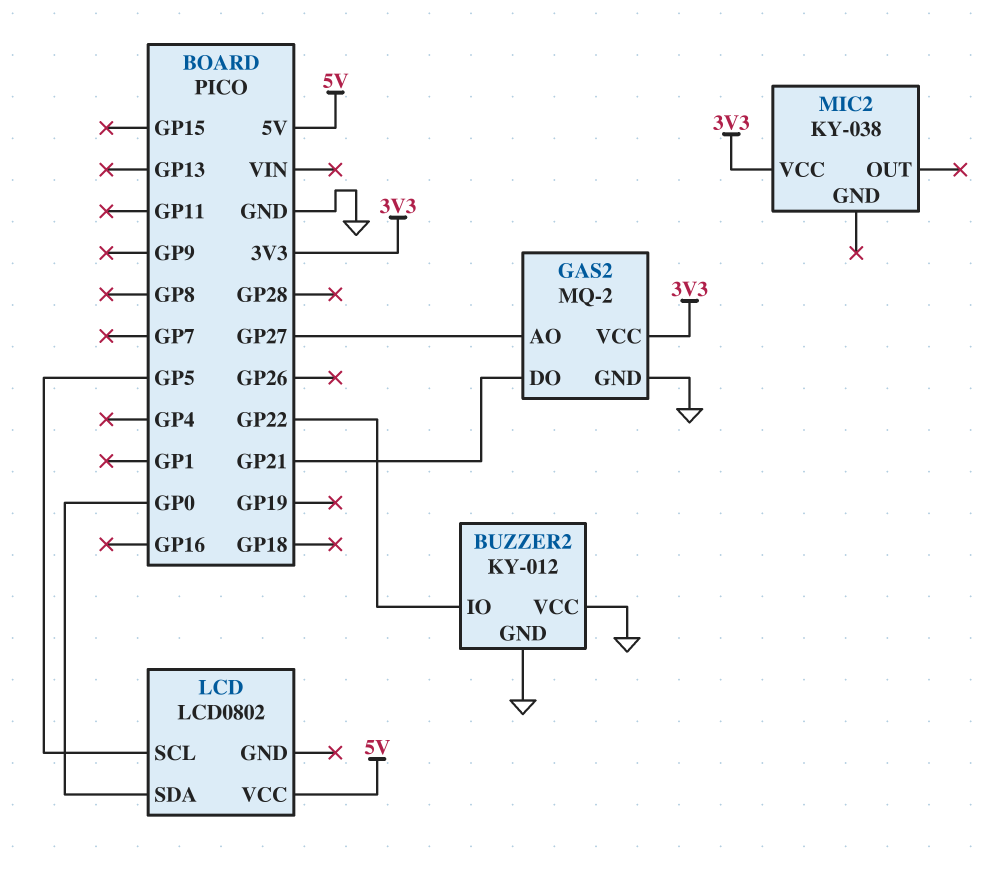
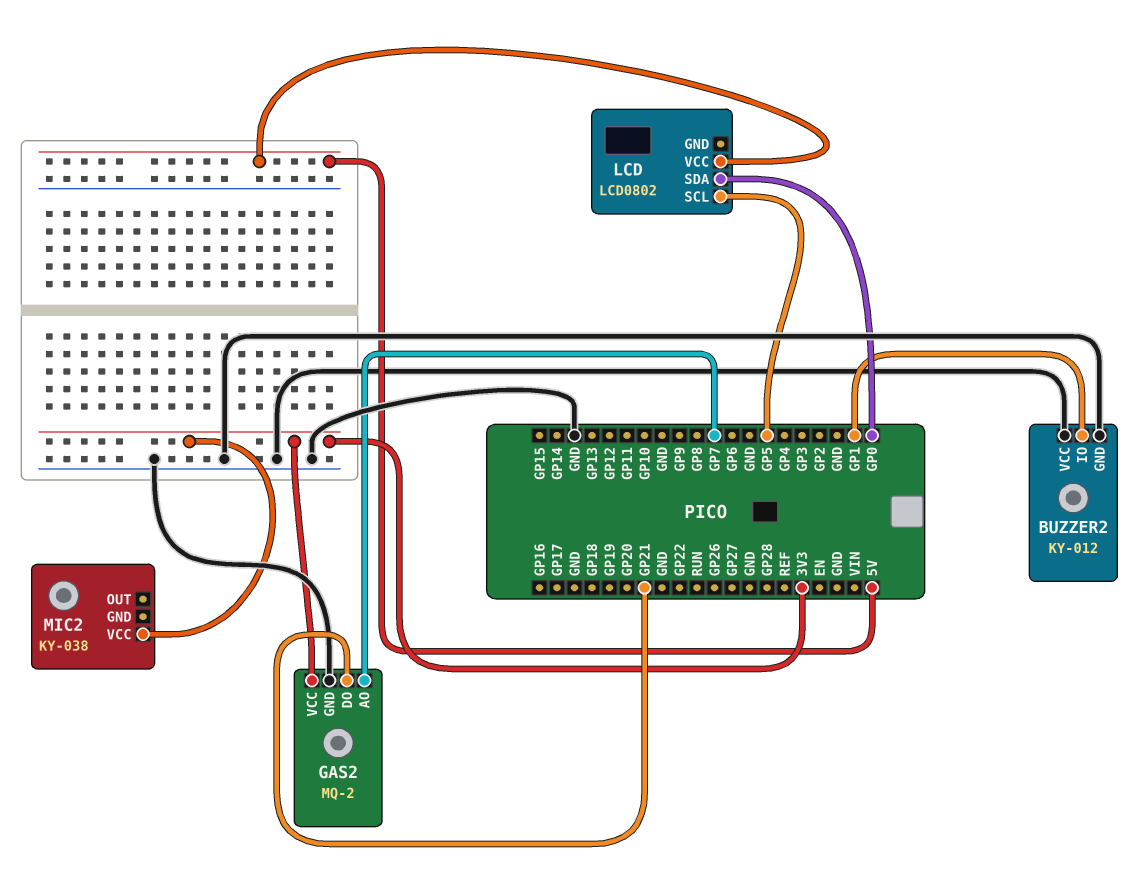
BUZZER2 pin IO: GP22 -> GP1
GAS2 pin AO: GP27 -> GP7

